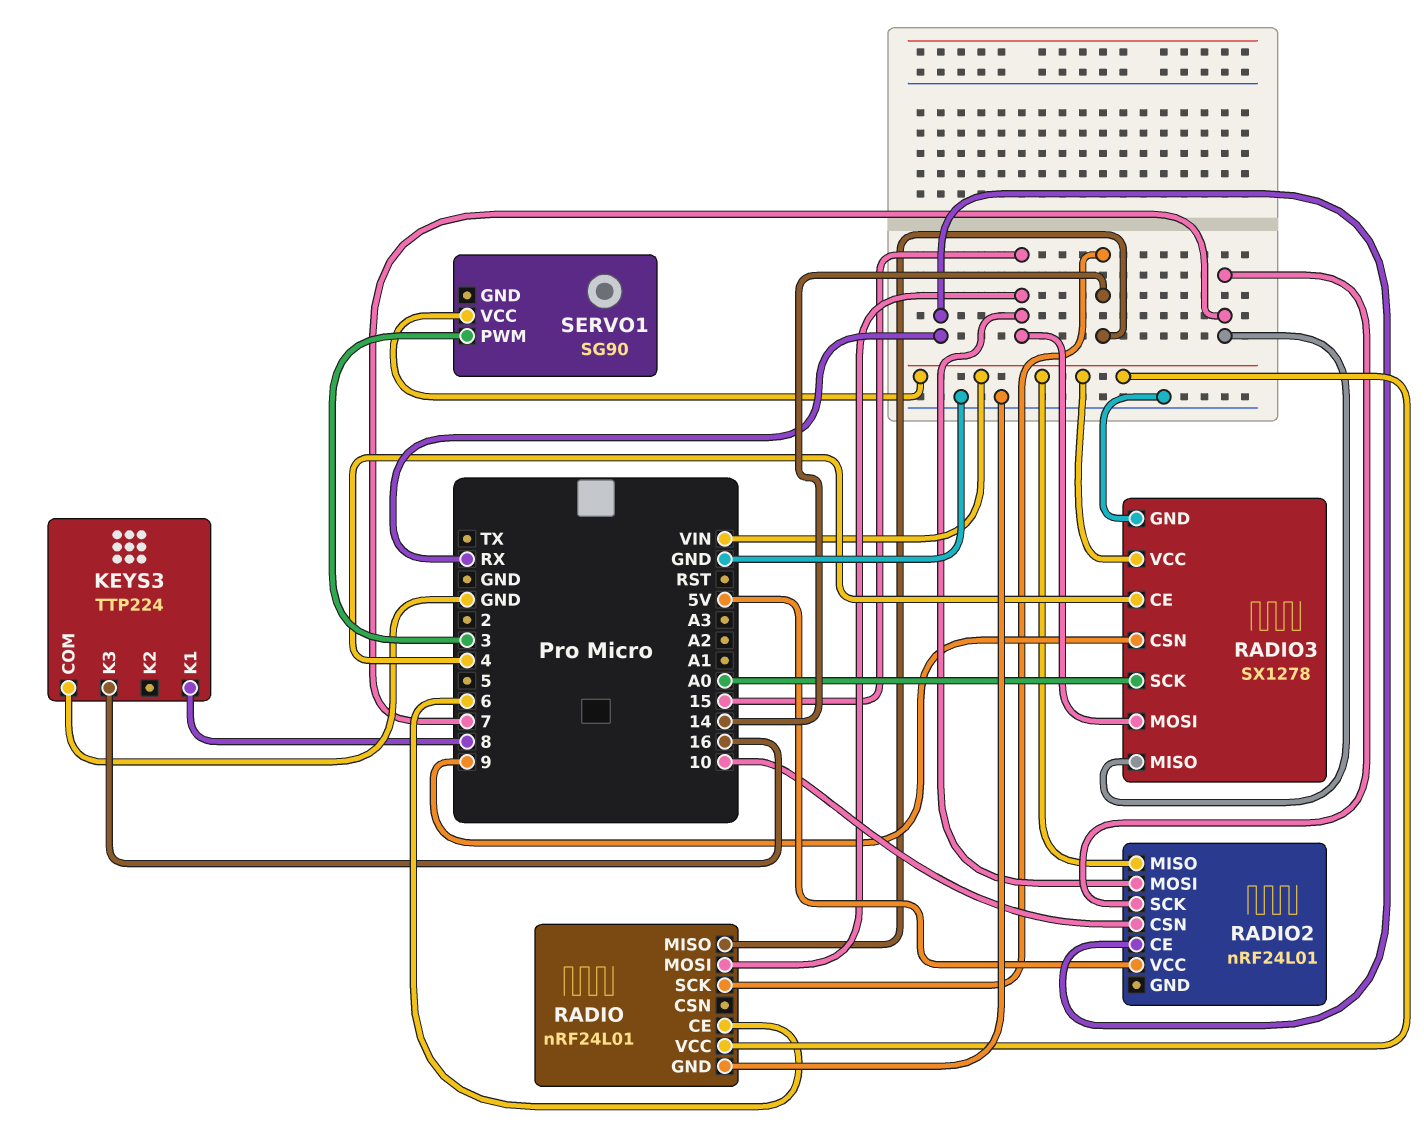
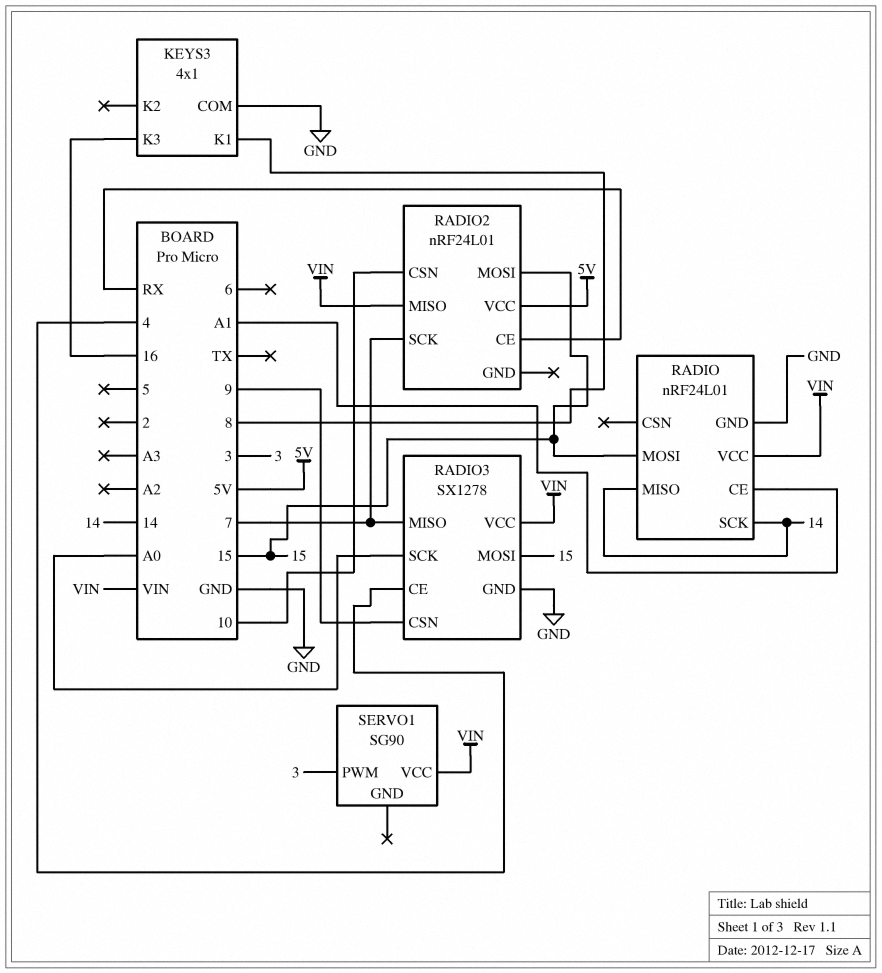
KEYS3: TTP224 -> 4x1
RADIO pin CE: 6 -> A1

